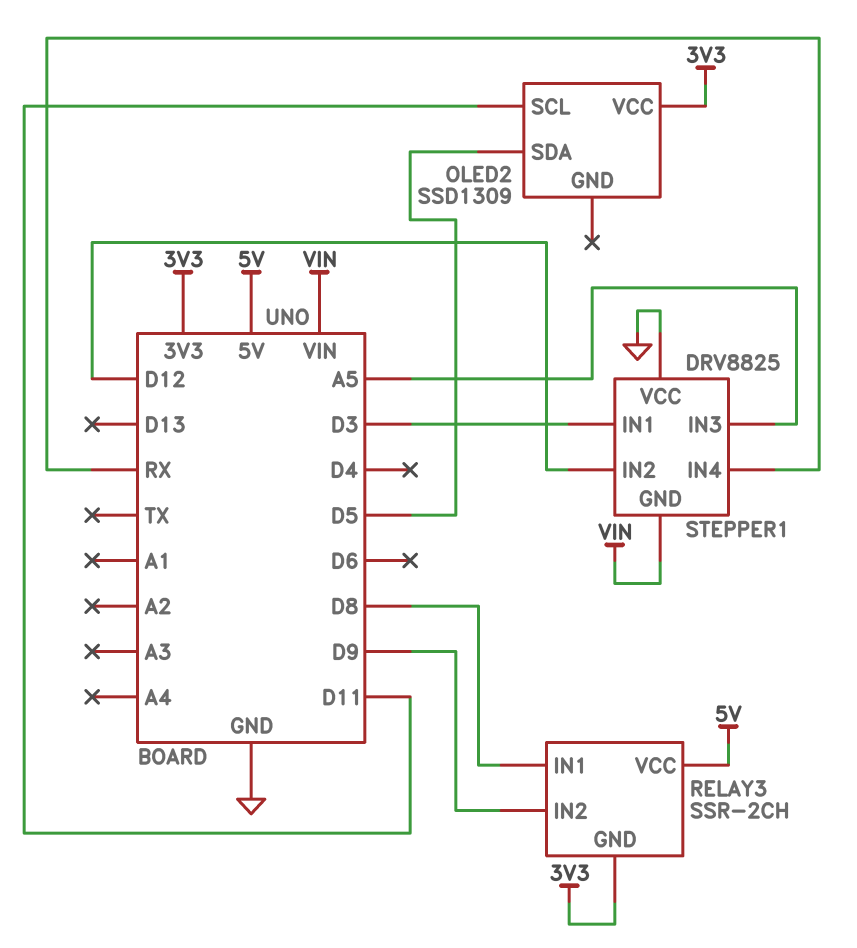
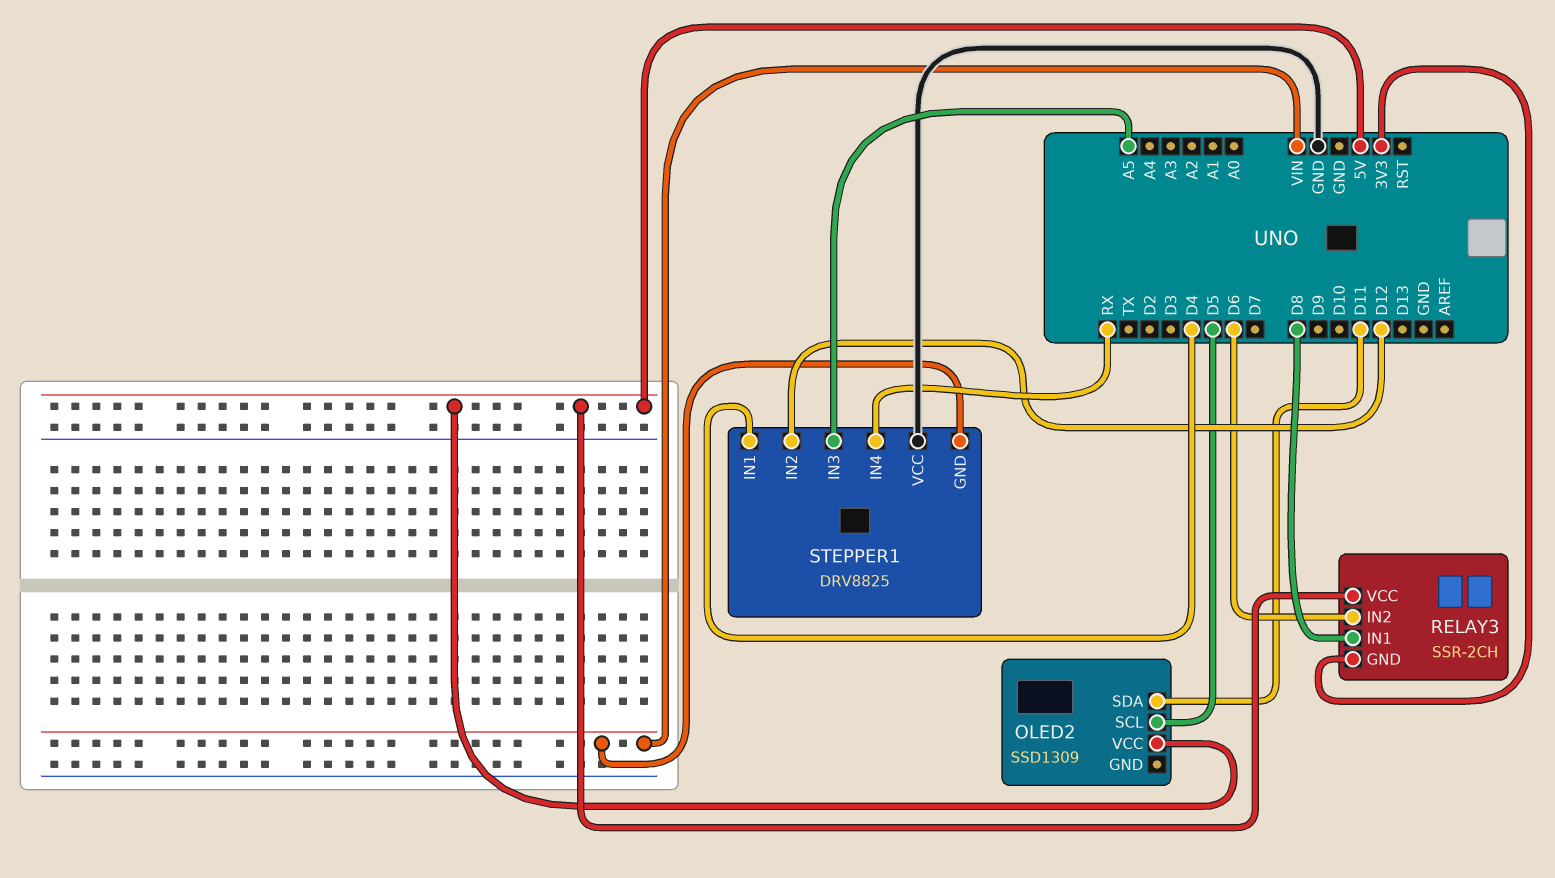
OLED2 pin SCL: D11 -> D5
OLED2 pin SDA: D5 -> D11
OLED2 pin VCC: 3V3 -> 5V
RELAY3 pin IN2: D9 -> D6
STEPPER1 pin IN1: D3 -> D4

